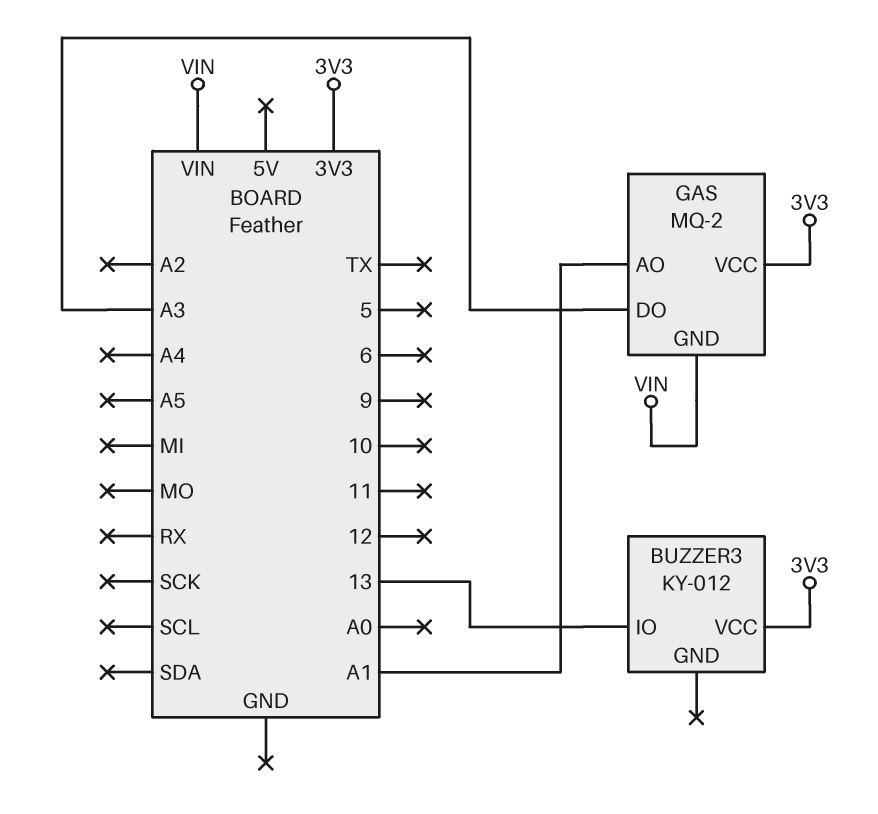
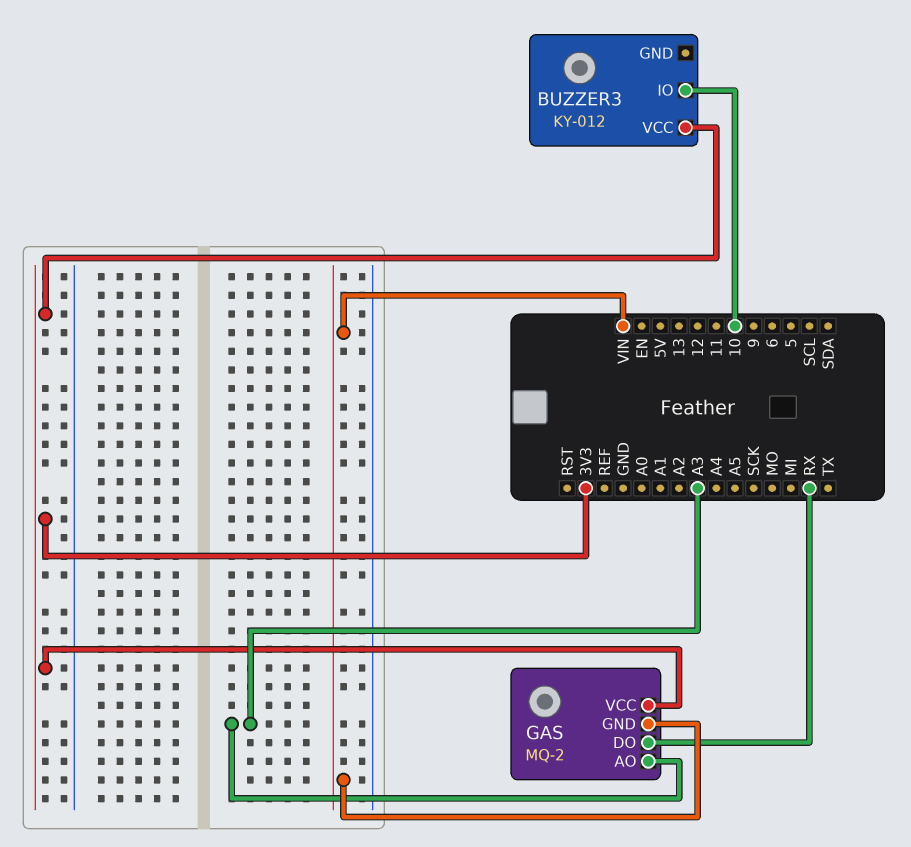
BUZZER3 pin IO: 13 -> 10
GAS pin AO: A1 -> A3
GAS pin DO: A3 -> RX

